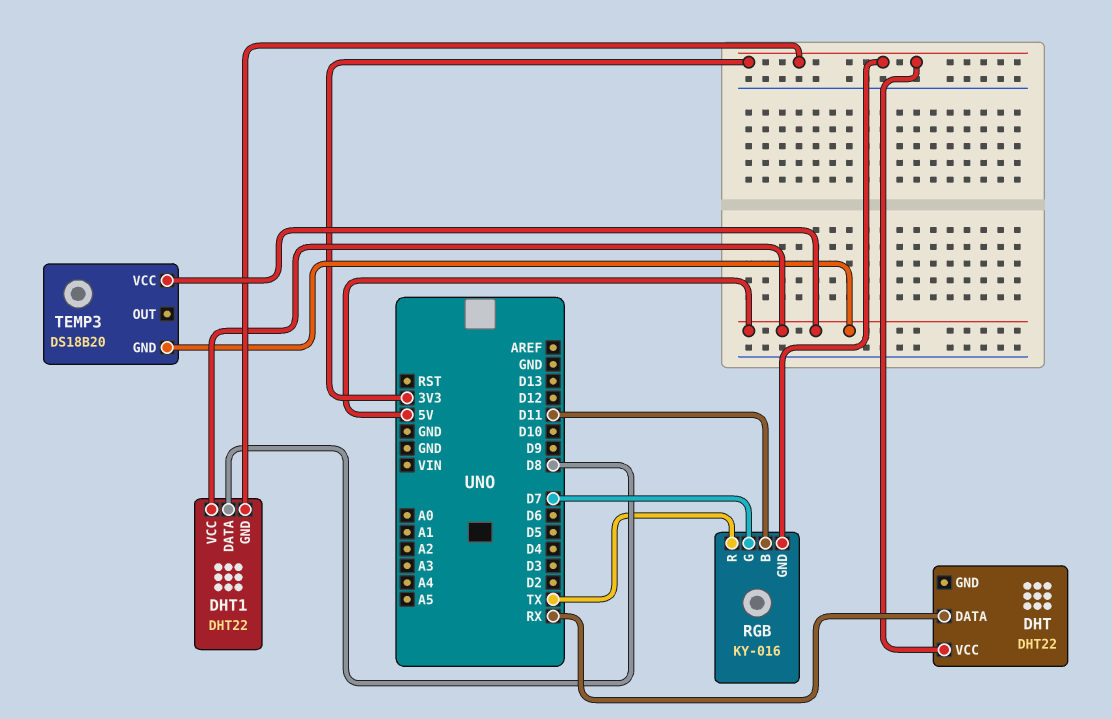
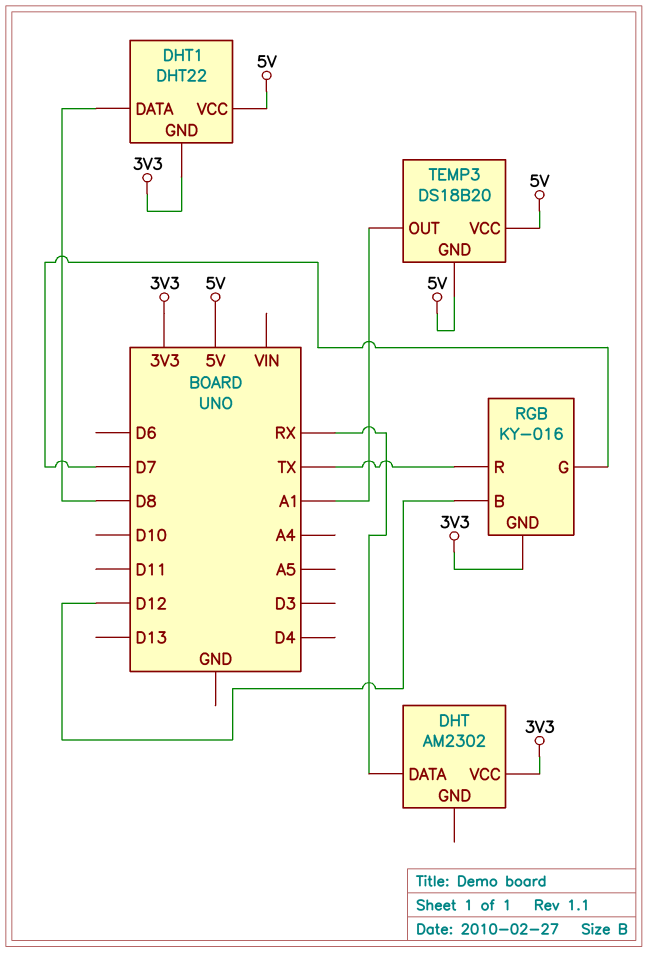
DHT: DHT22 -> AM2302
RGB pin B: D11 -> D12
TEMP3 pin OUT: none -> A1

